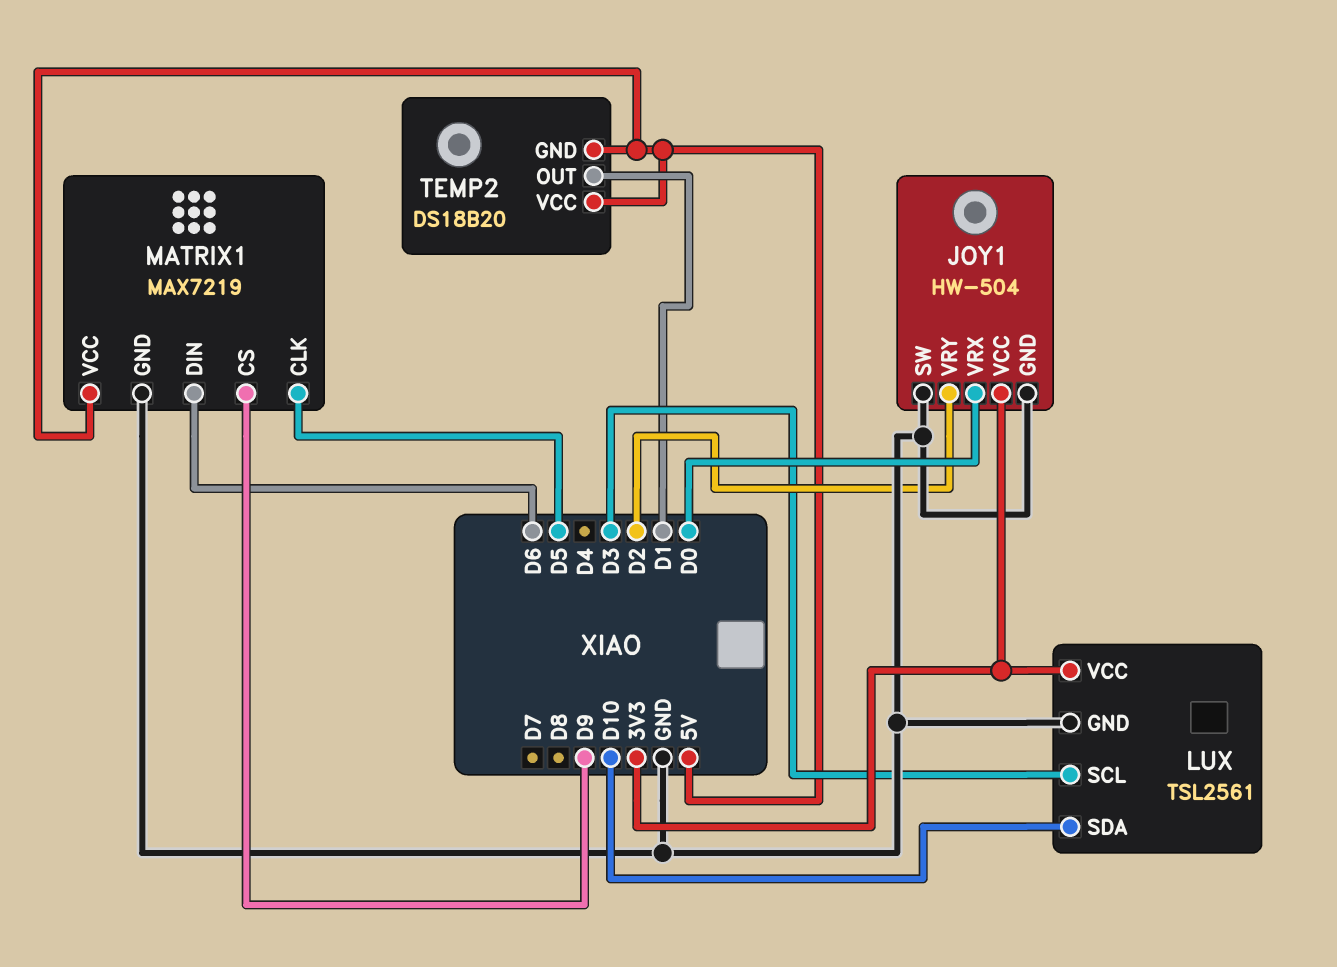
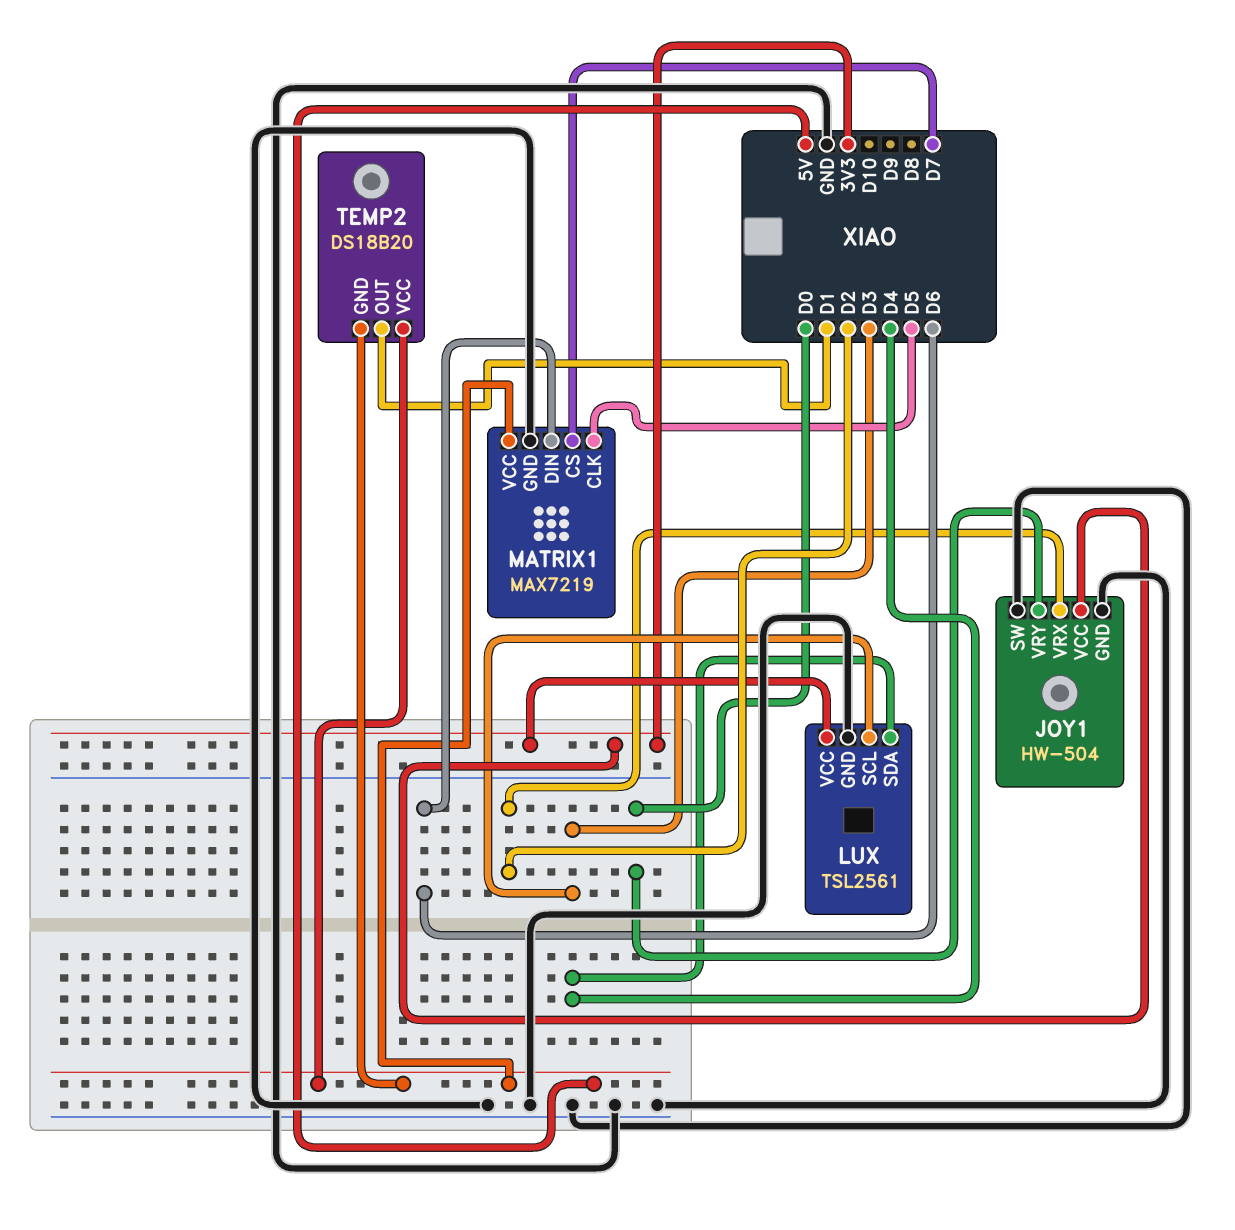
JOY1 pin VRX: D0 -> D2
JOY1 pin VRY: D2 -> D0
LUX pin SDA: D10 -> D4
MATRIX1 pin CS: D9 -> D7

